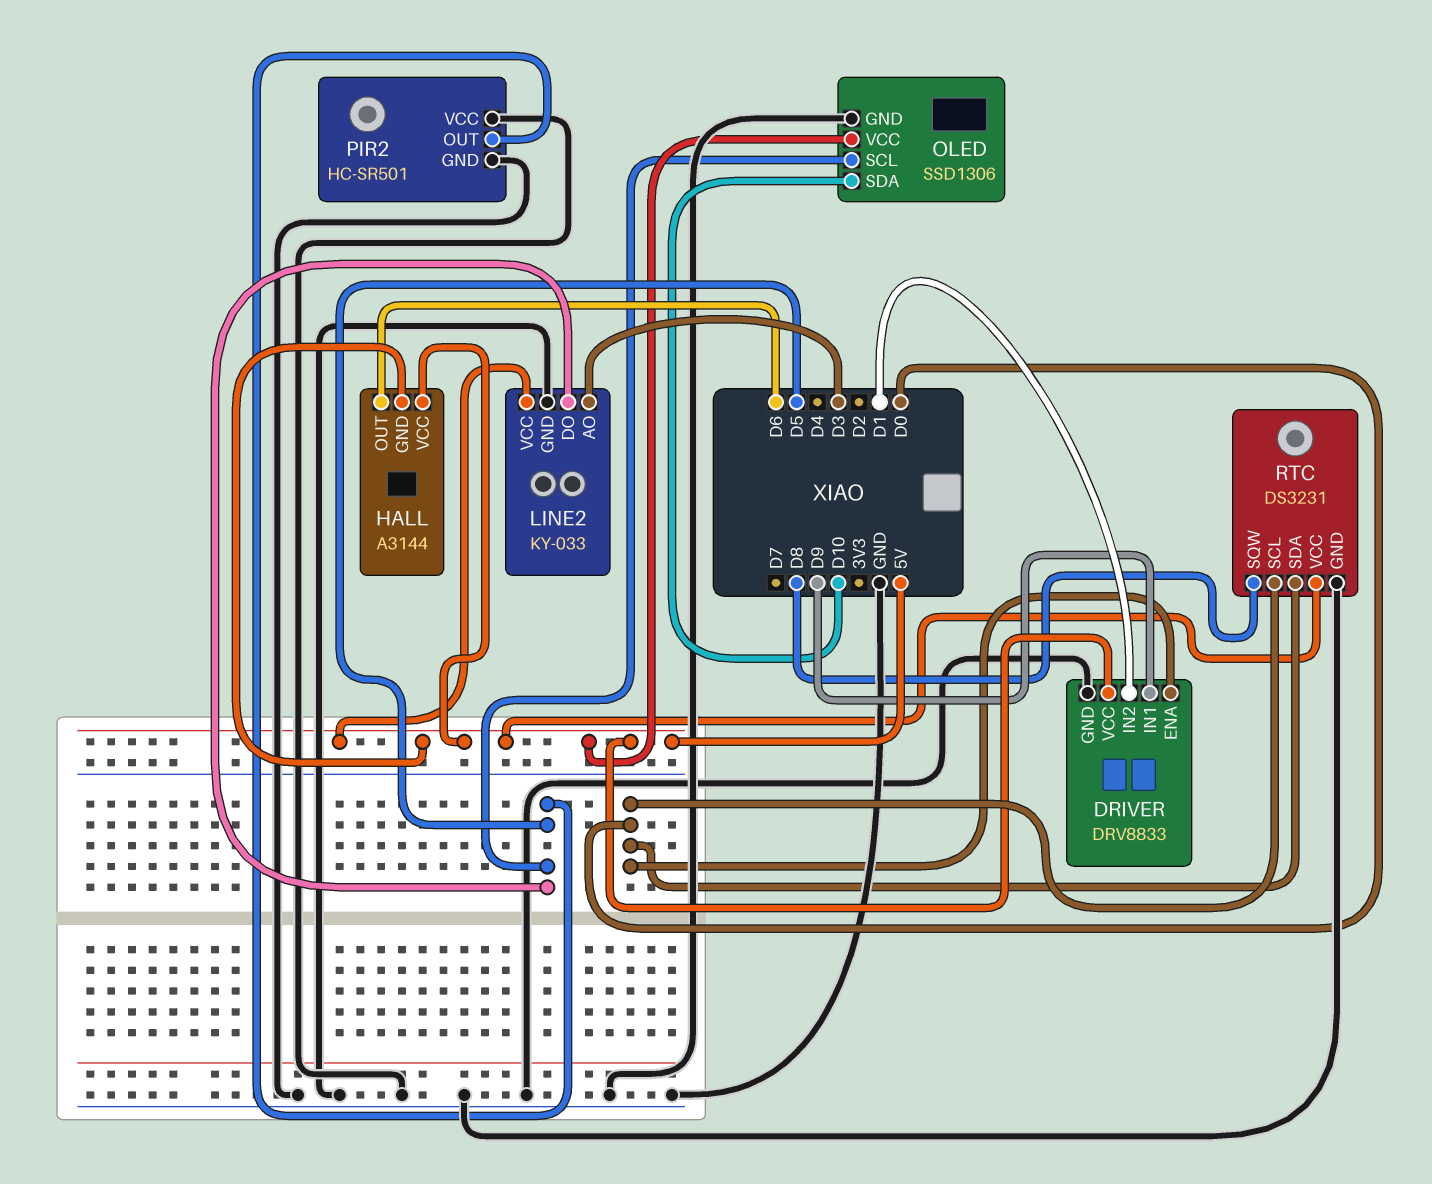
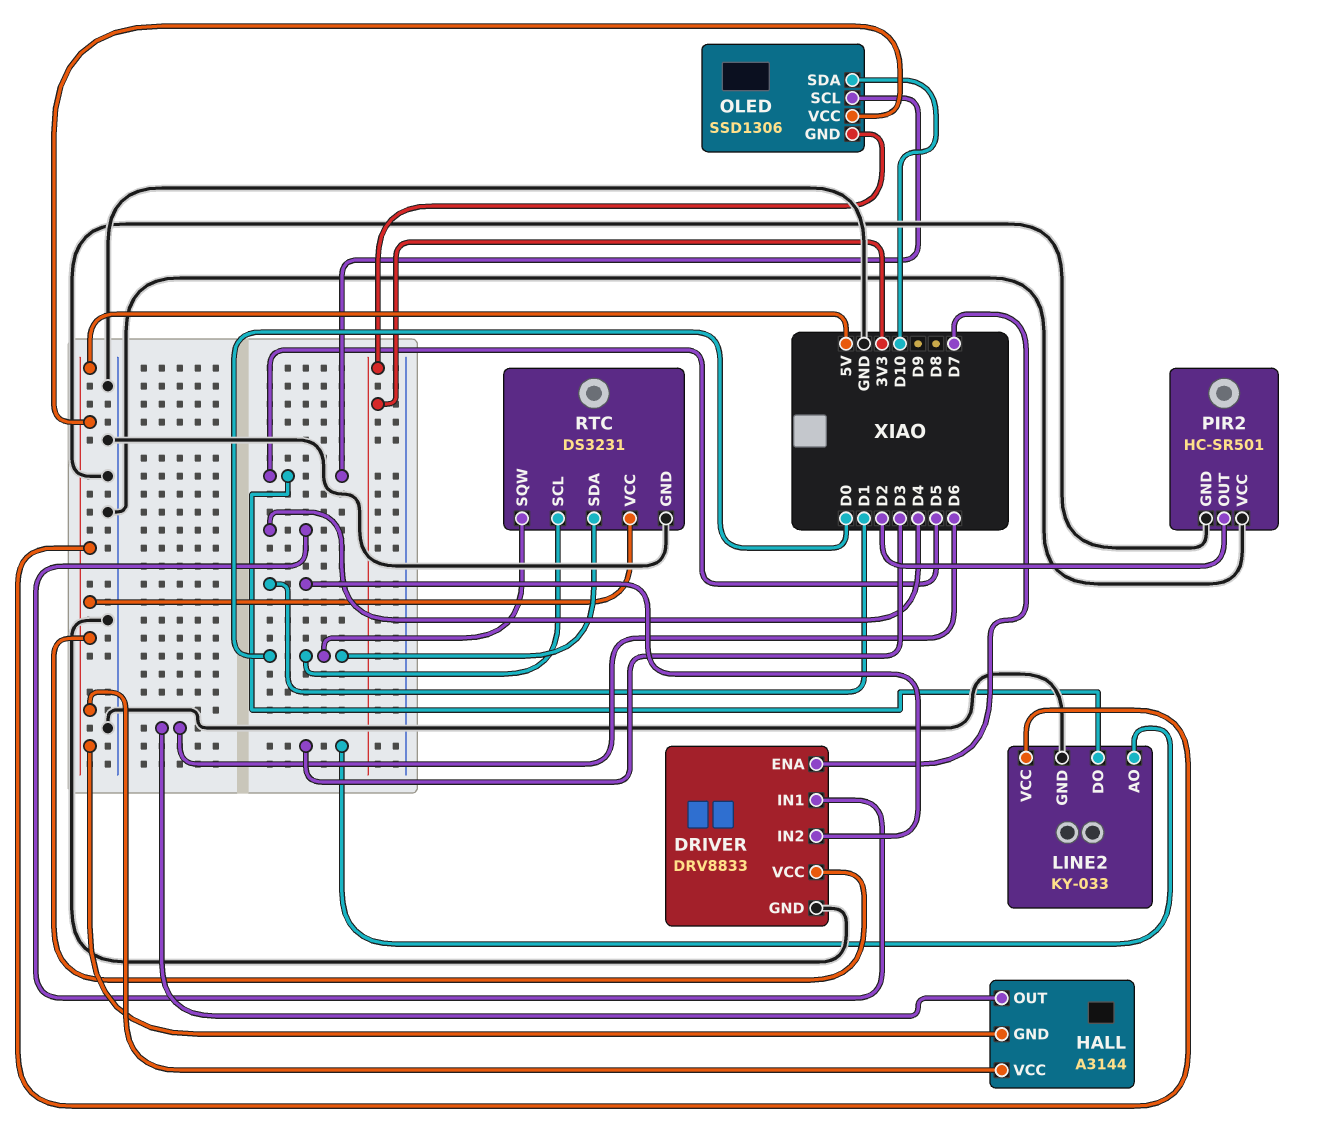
DRIVER pin ENA: D0 -> D7
DRIVER pin IN1: D9 -> D4
OLED pin GND: GND -> 3V3
PIR2 pin OUT: D5 -> D2
RTC pin SQW: D8 -> D0

